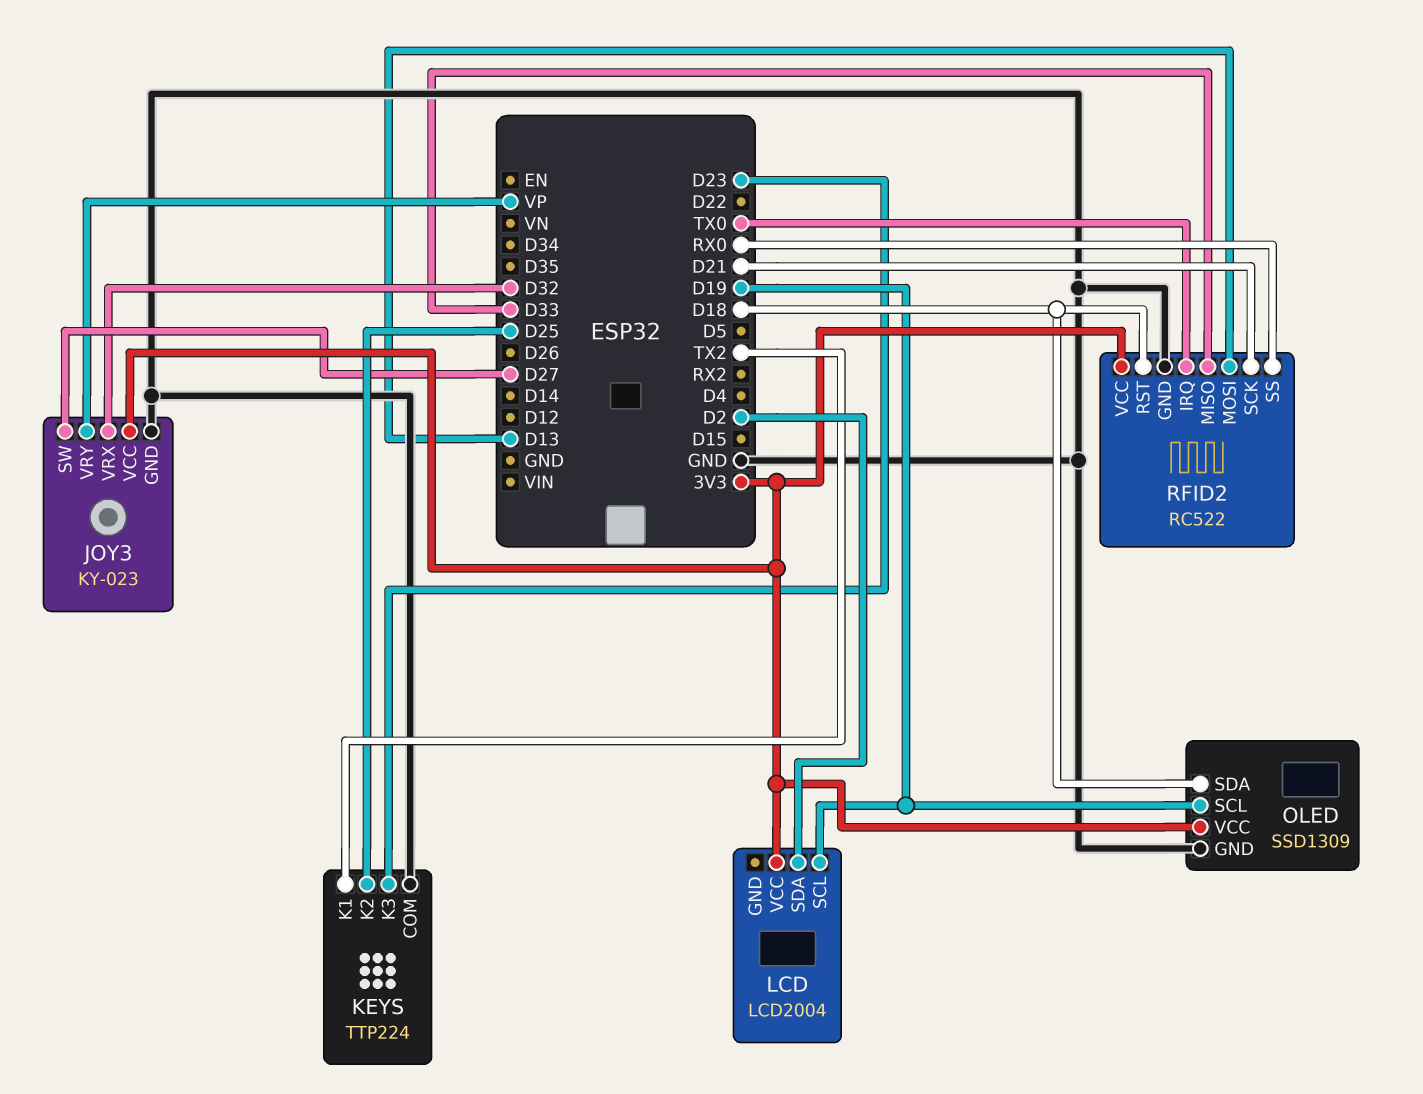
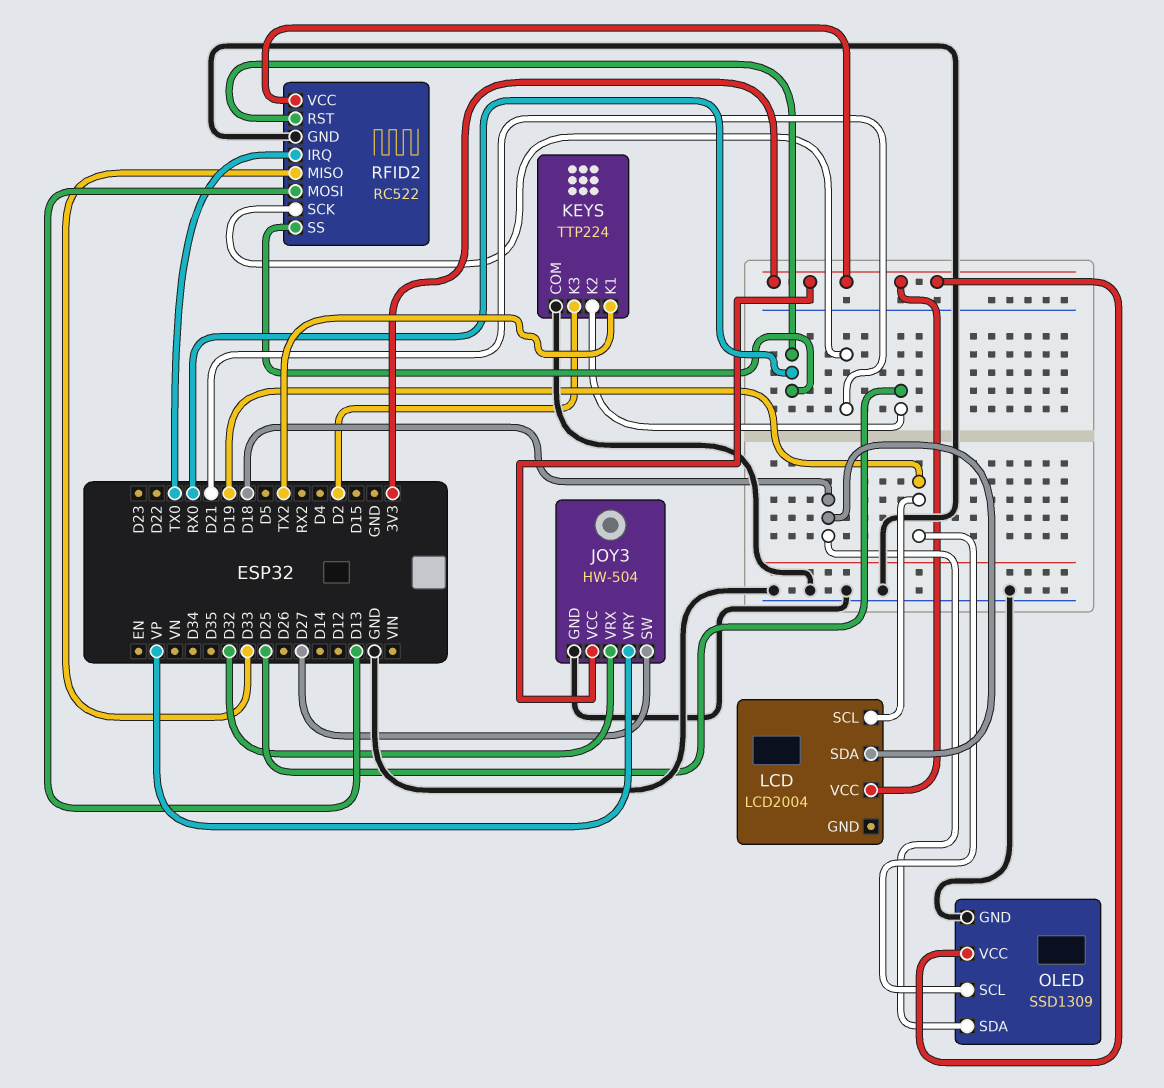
JOY3: KY-023 -> HW-504
KEYS pin K3: D23 -> D2
LCD pin SDA: D2 -> D18
RFID2 pin RST: D18 -> RX0

